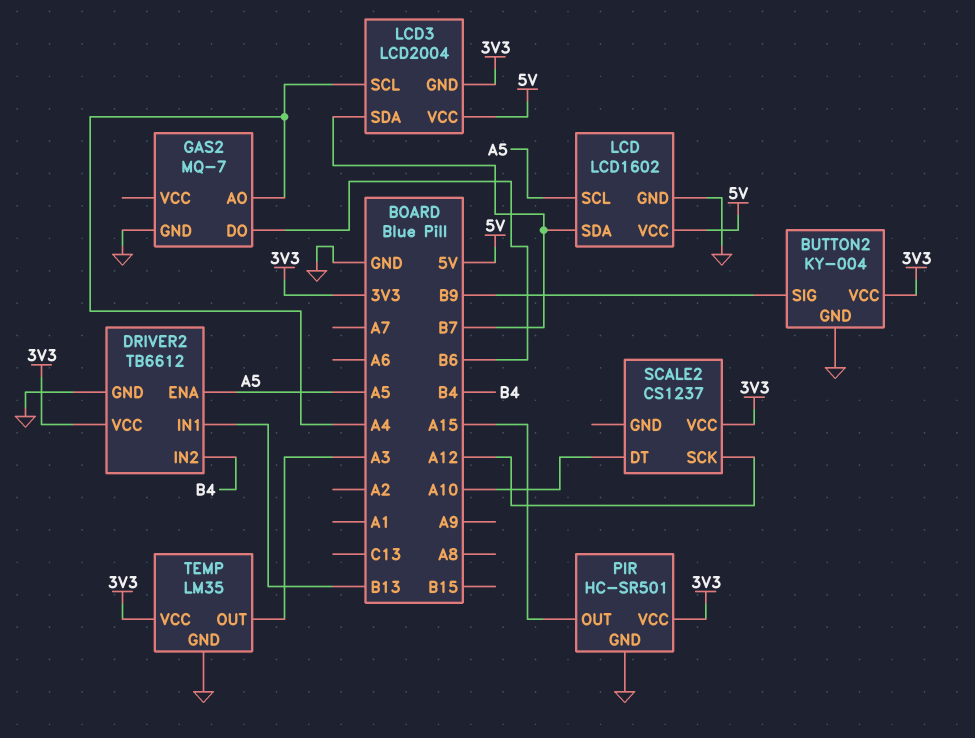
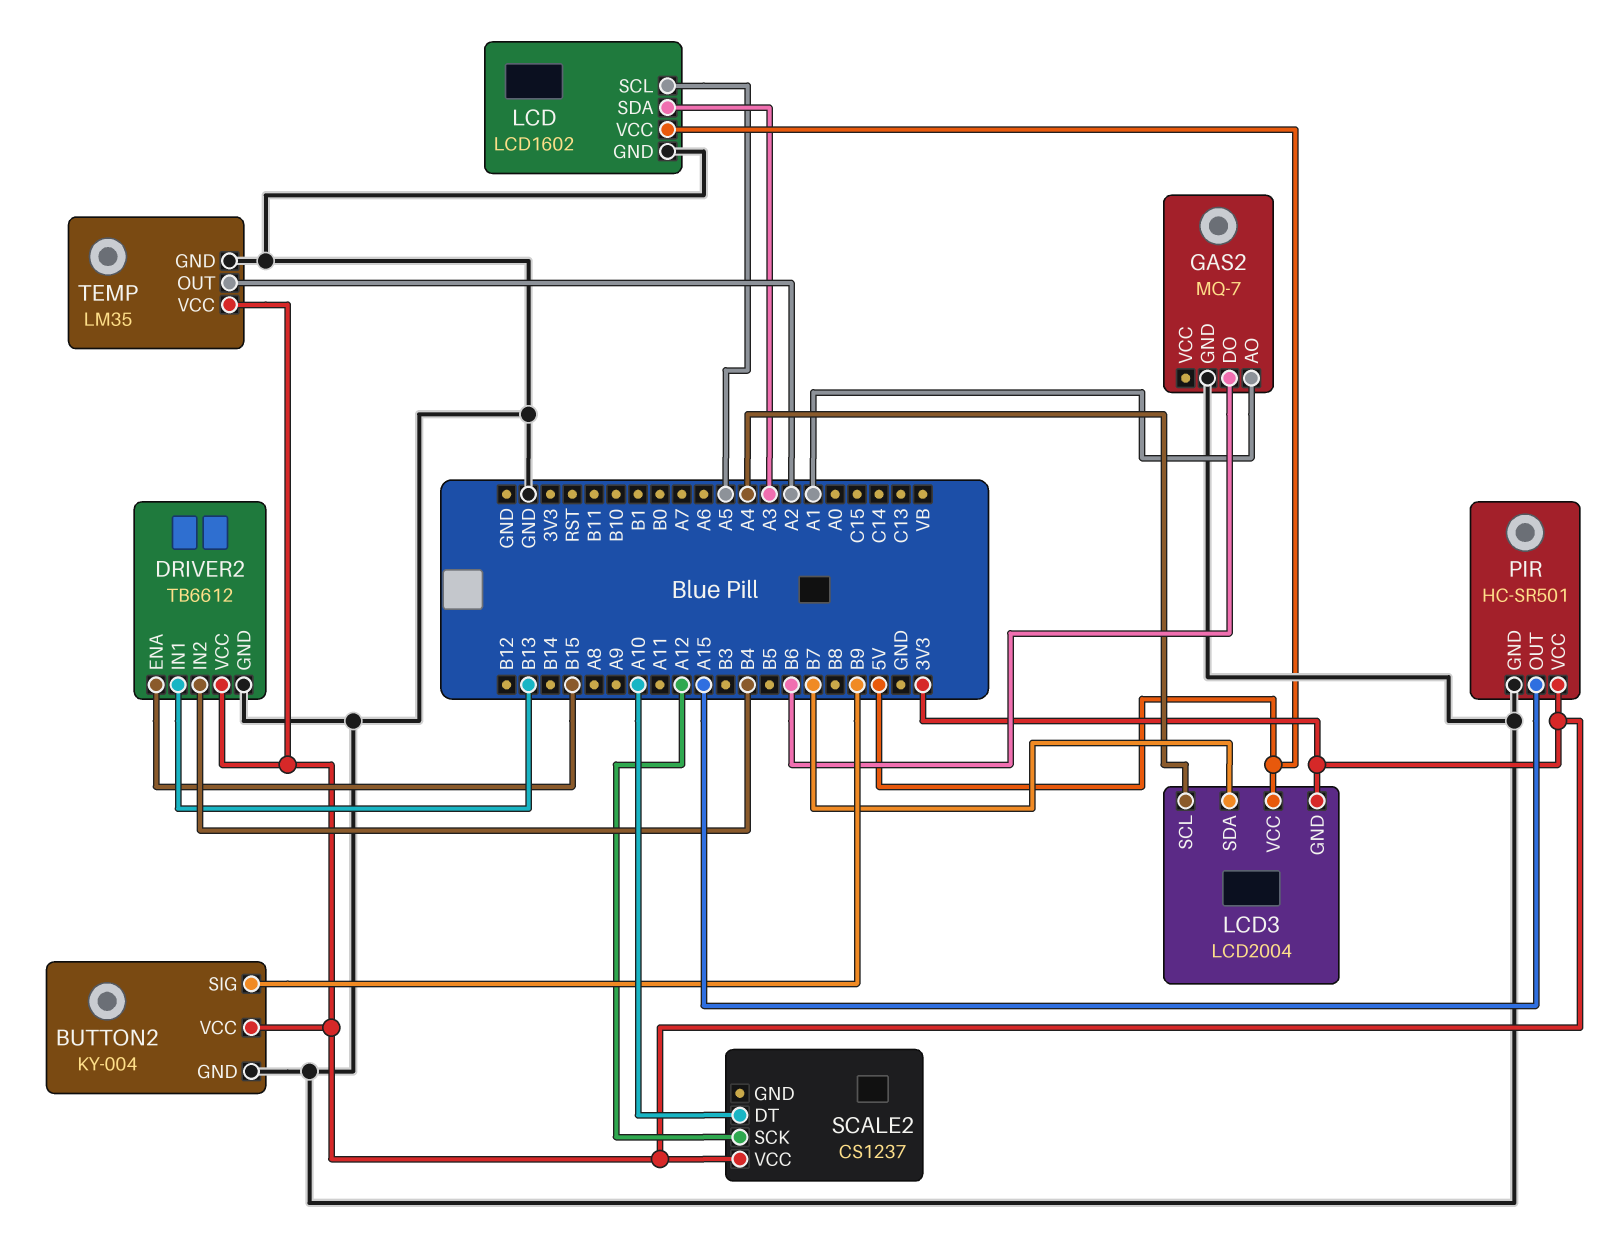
DRIVER2 pin ENA: A5 -> B15
GAS2 pin AO: A4 -> A1
LCD pin SDA: B7 -> A3
TEMP pin OUT: A3 -> A2

